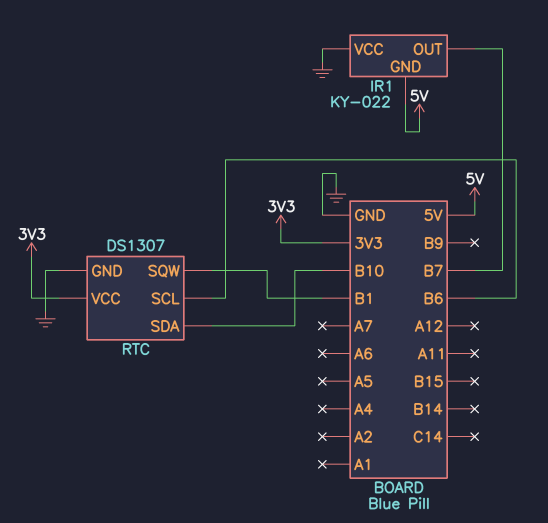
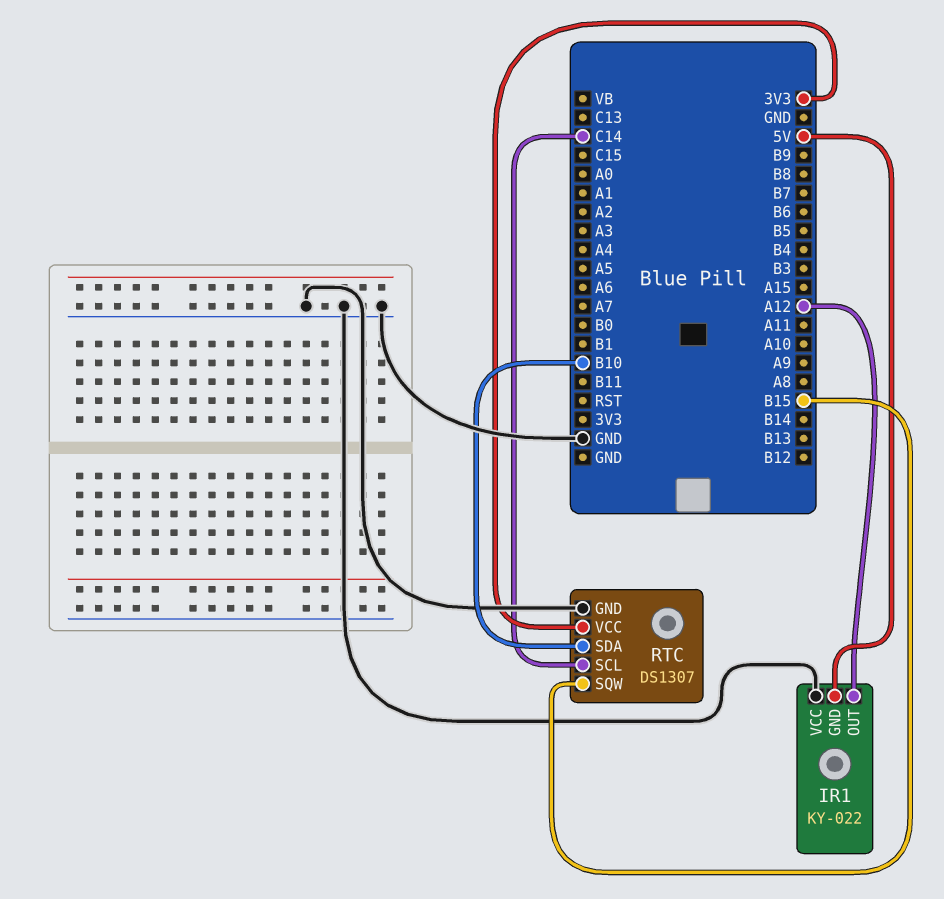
IR1 pin OUT: B7 -> A12
RTC pin SCL: B6 -> C14
RTC pin SQW: B1 -> B15

